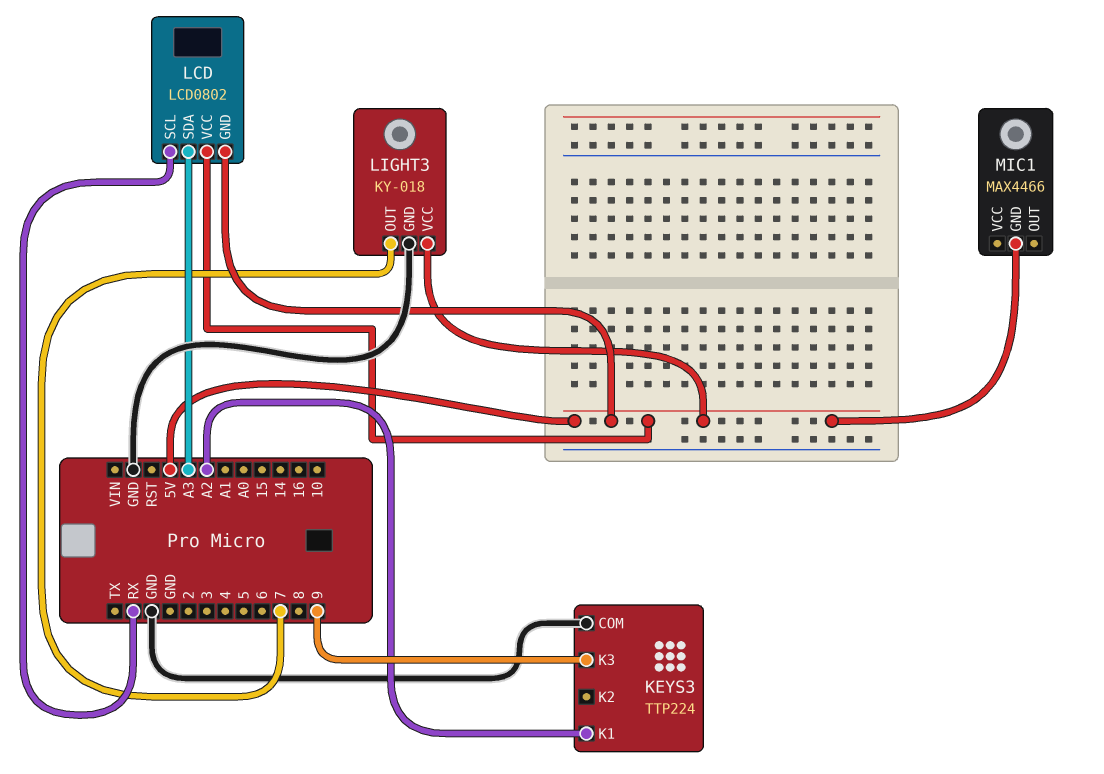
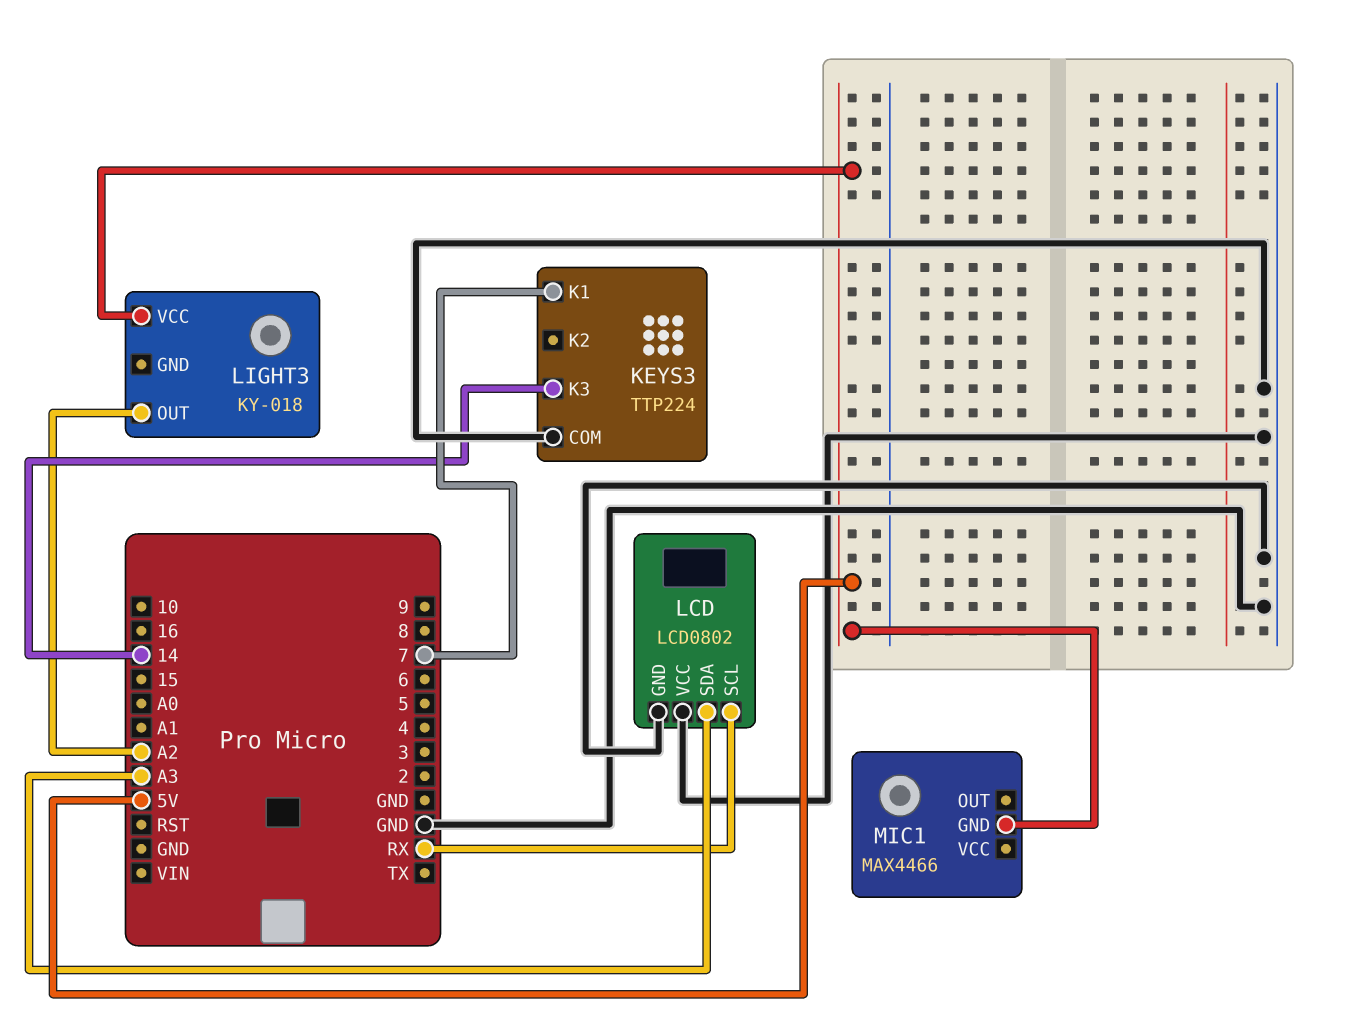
KEYS3 pin K1: A2 -> 7
KEYS3 pin K3: 9 -> 14
LCD pin GND: 5V -> GND
LCD pin VCC: 5V -> GND
LIGHT3 pin GND: GND -> none
LIGHT3 pin OUT: 7 -> A2

